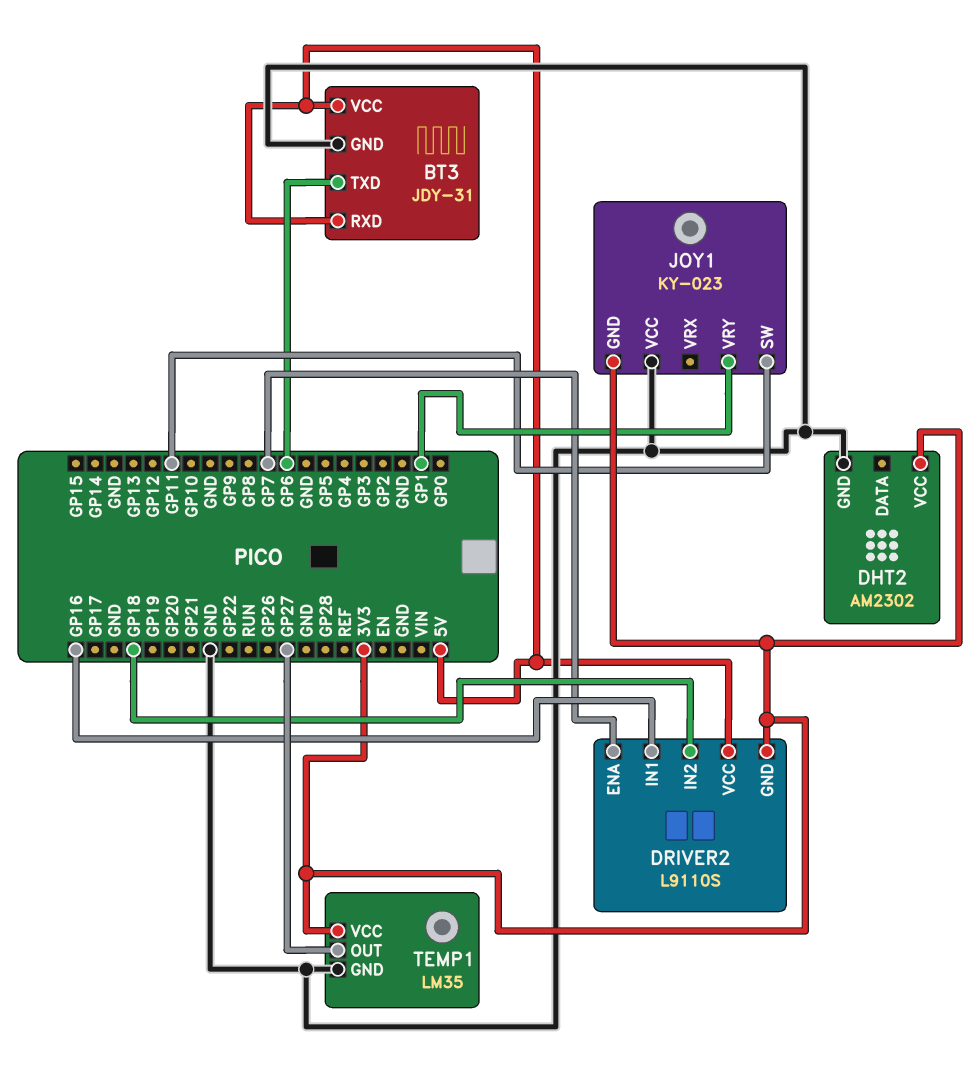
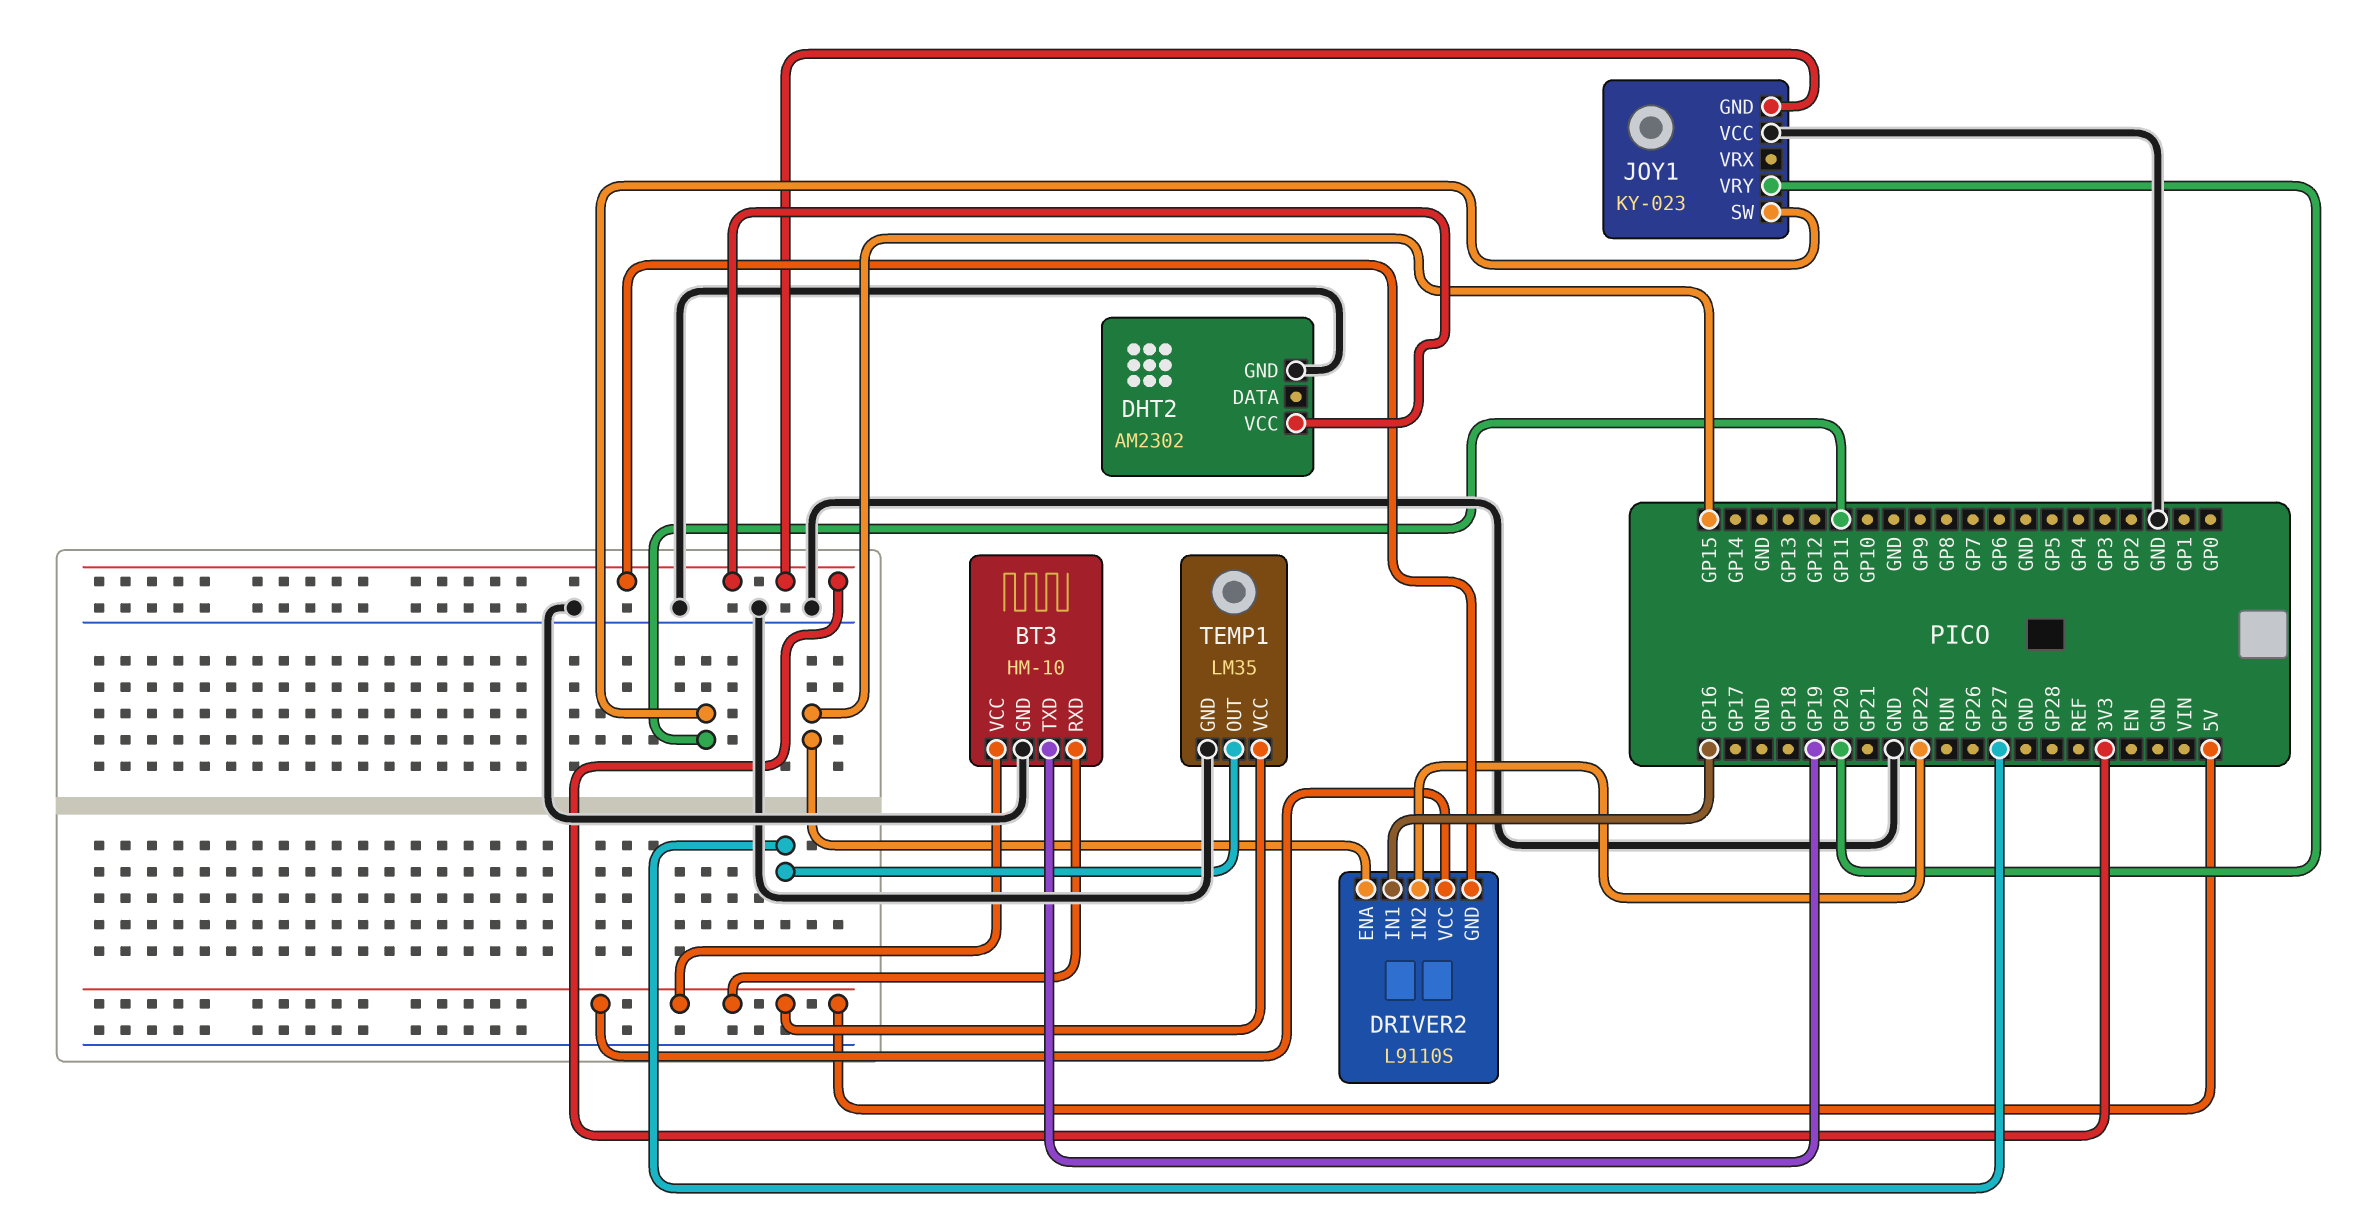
BT3: JDY-31 -> HM-10
BT3 pin TXD: GP6 -> GP19
DRIVER2 pin ENA: GP7 -> GP15
DRIVER2 pin IN2: GP18 -> GP22
JOY1 pin VRY: GP1 -> GP20
TEMP1 pin VCC: 3V3 -> 5V

